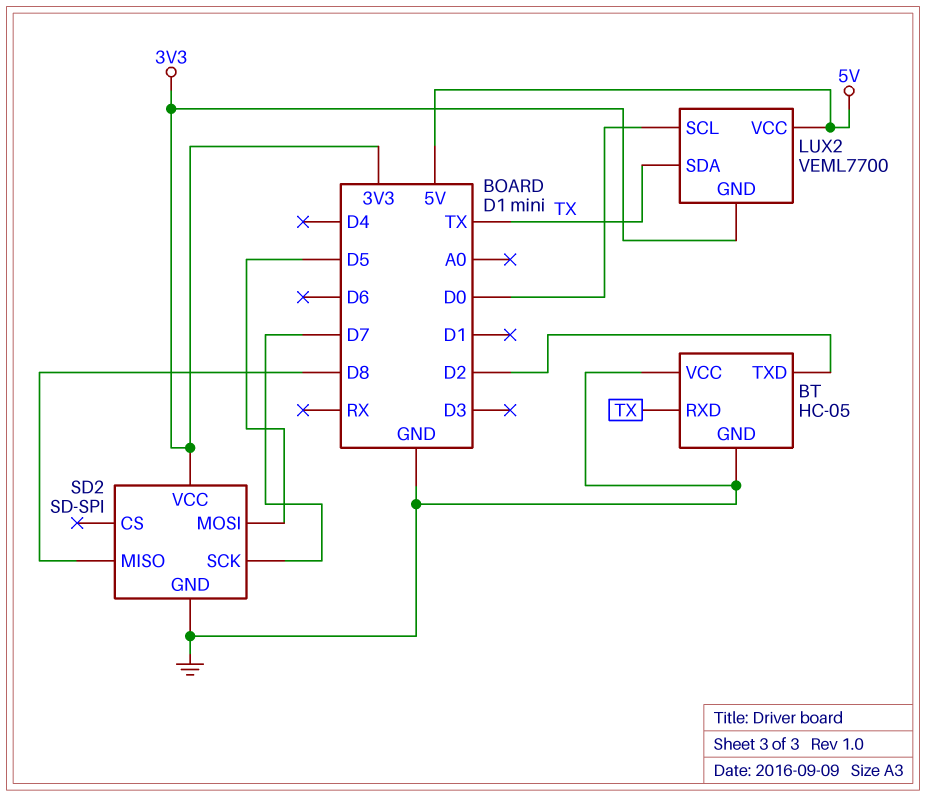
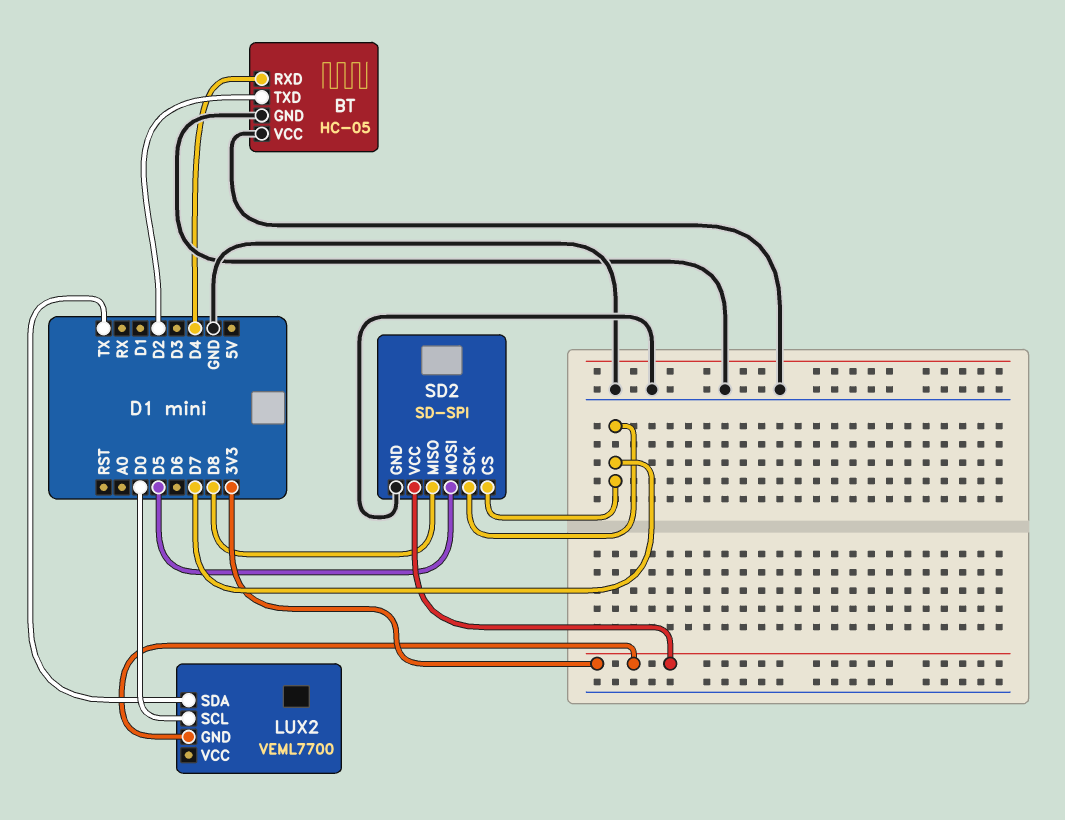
BT pin RXD: TX -> D4
LUX2 pin VCC: 5V -> none
SD2 pin CS: none -> D7

